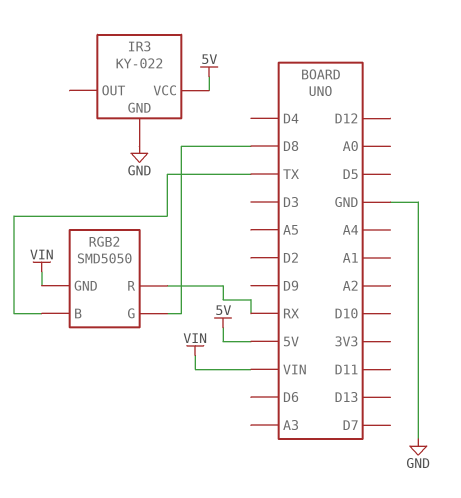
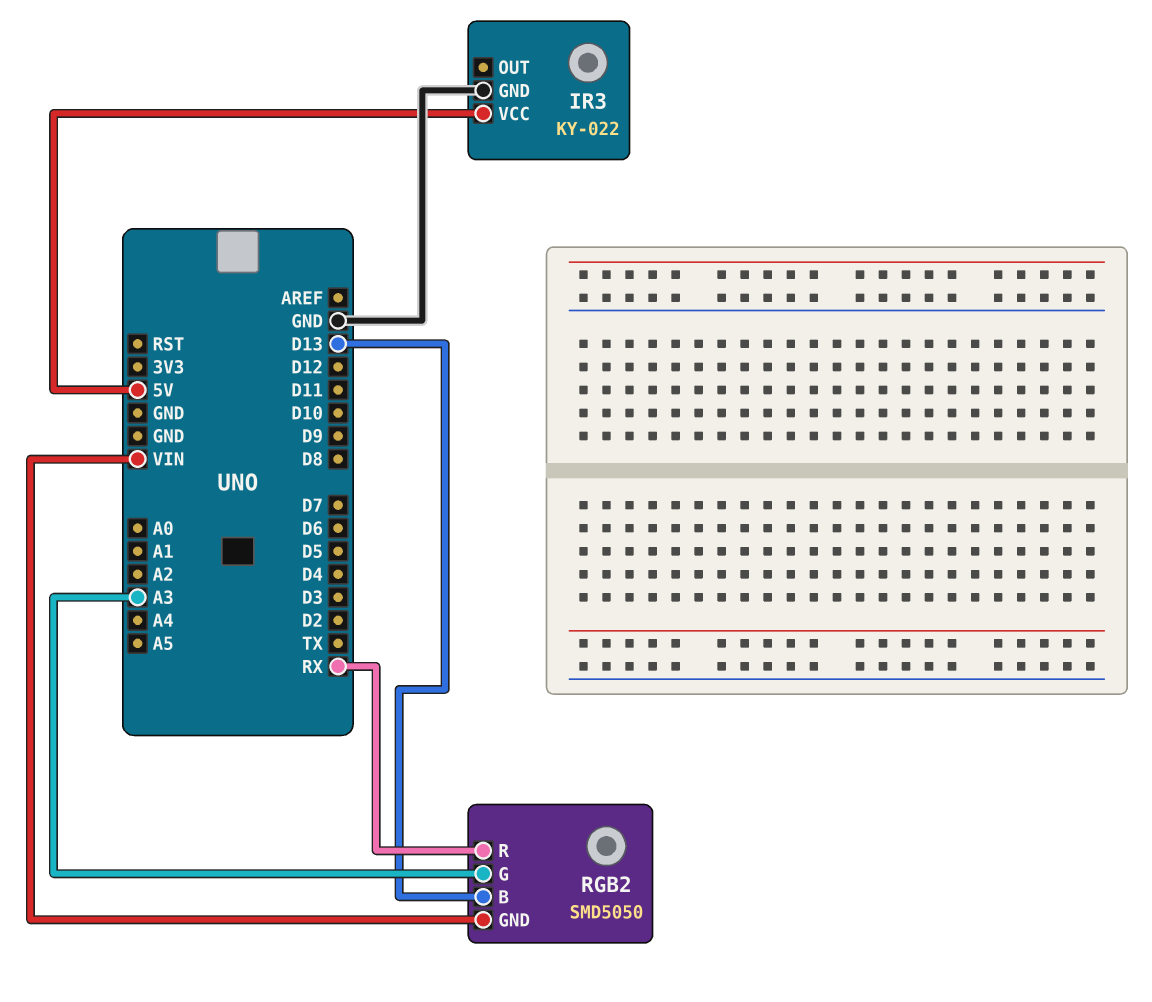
RGB2 pin B: TX -> D13
RGB2 pin G: D8 -> A3

